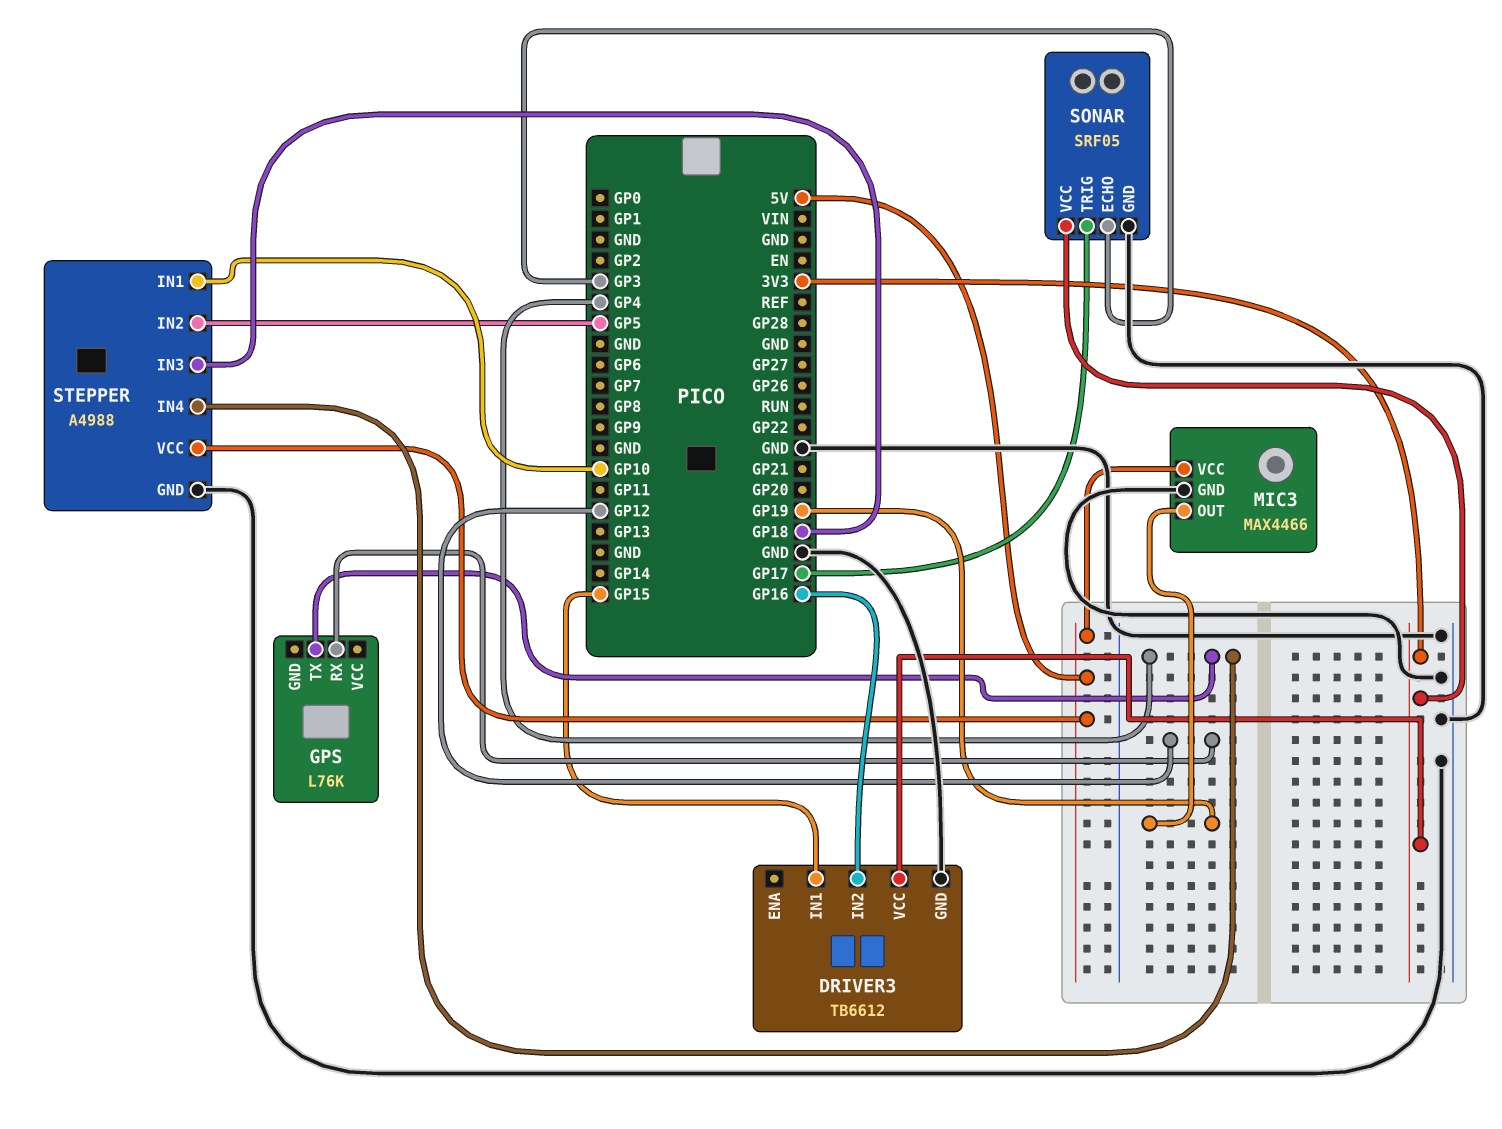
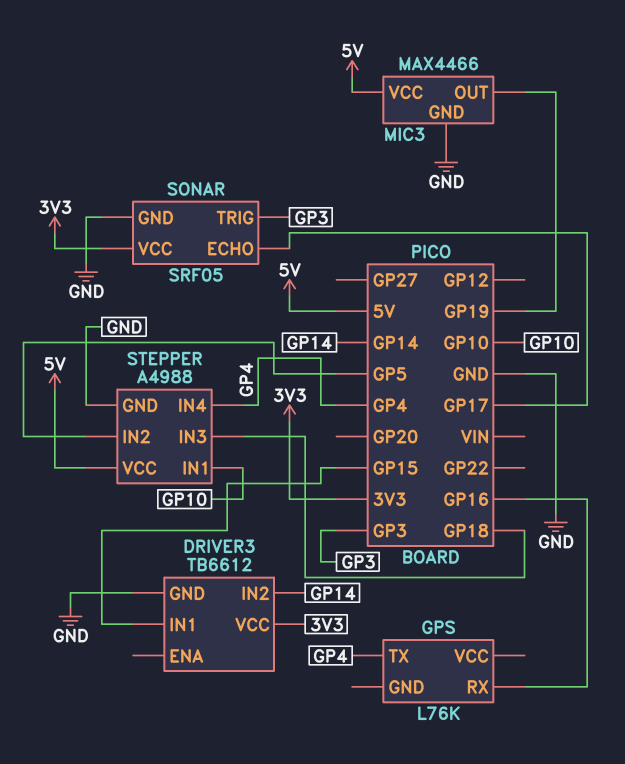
DRIVER3 pin IN2: GP16 -> GP14
GPS pin RX: GP12 -> GP16
SONAR pin ECHO: GP3 -> GP17
SONAR pin TRIG: GP17 -> GP3

